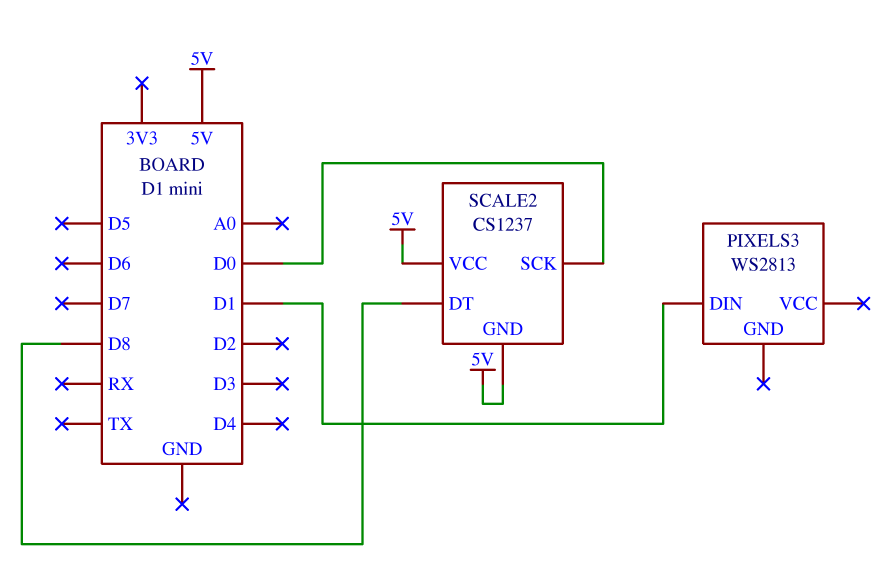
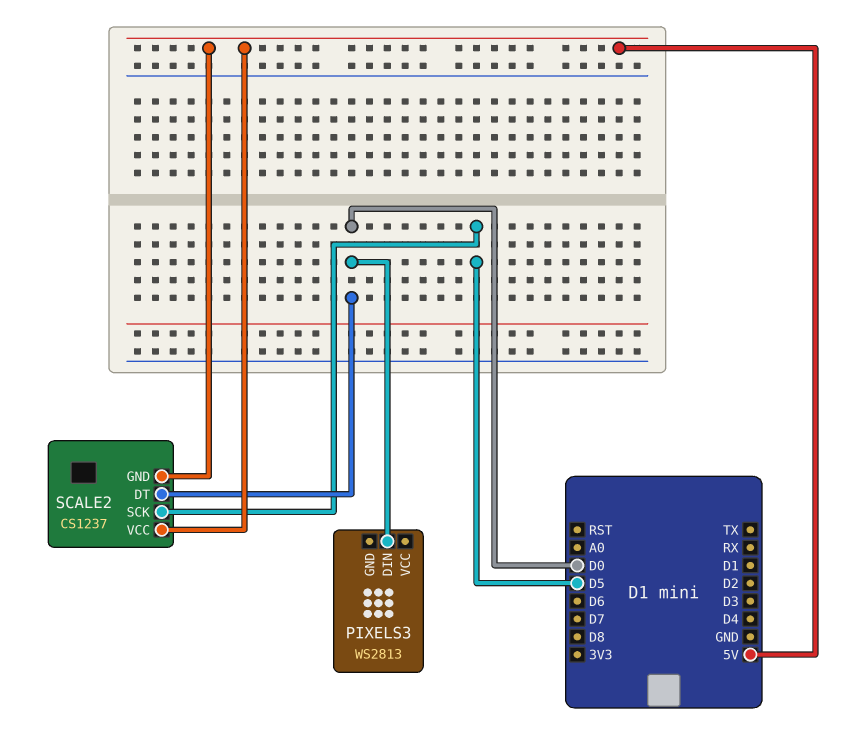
PIXELS3 pin DIN: D1 -> D0
SCALE2 pin DT: D8 -> D0
SCALE2 pin SCK: D0 -> D5

